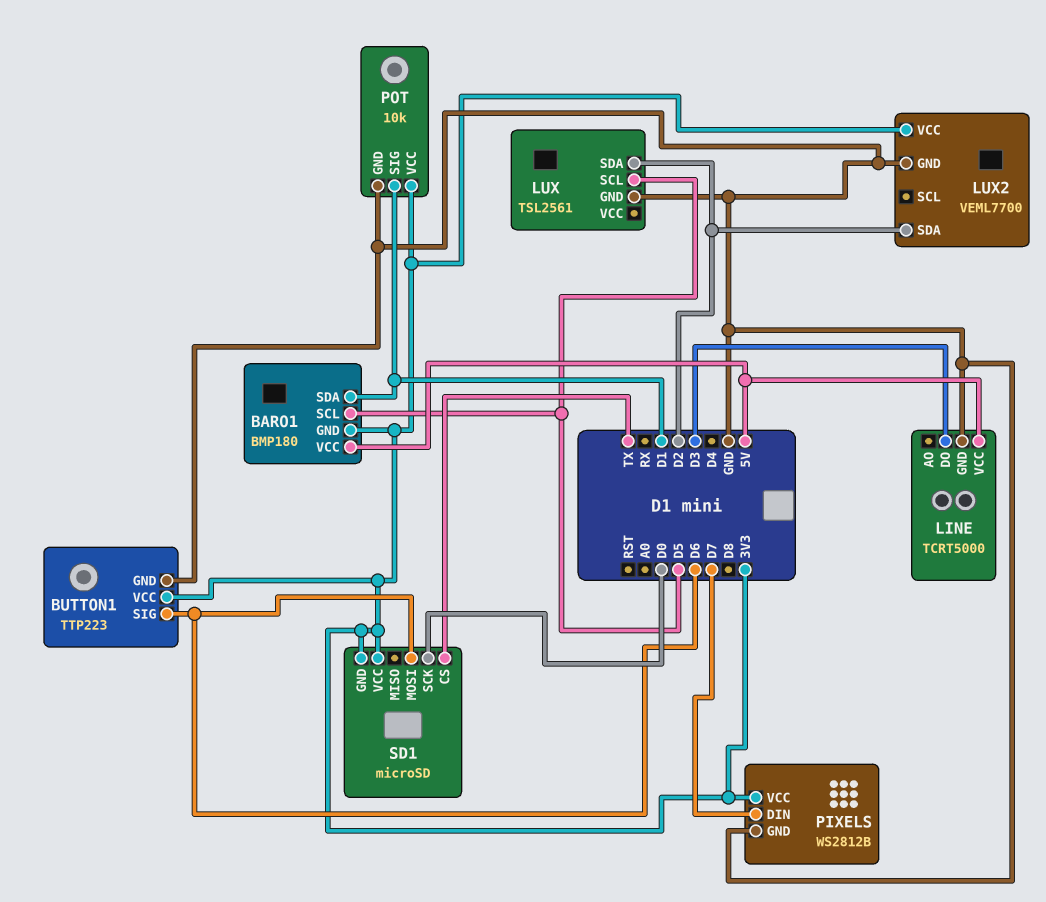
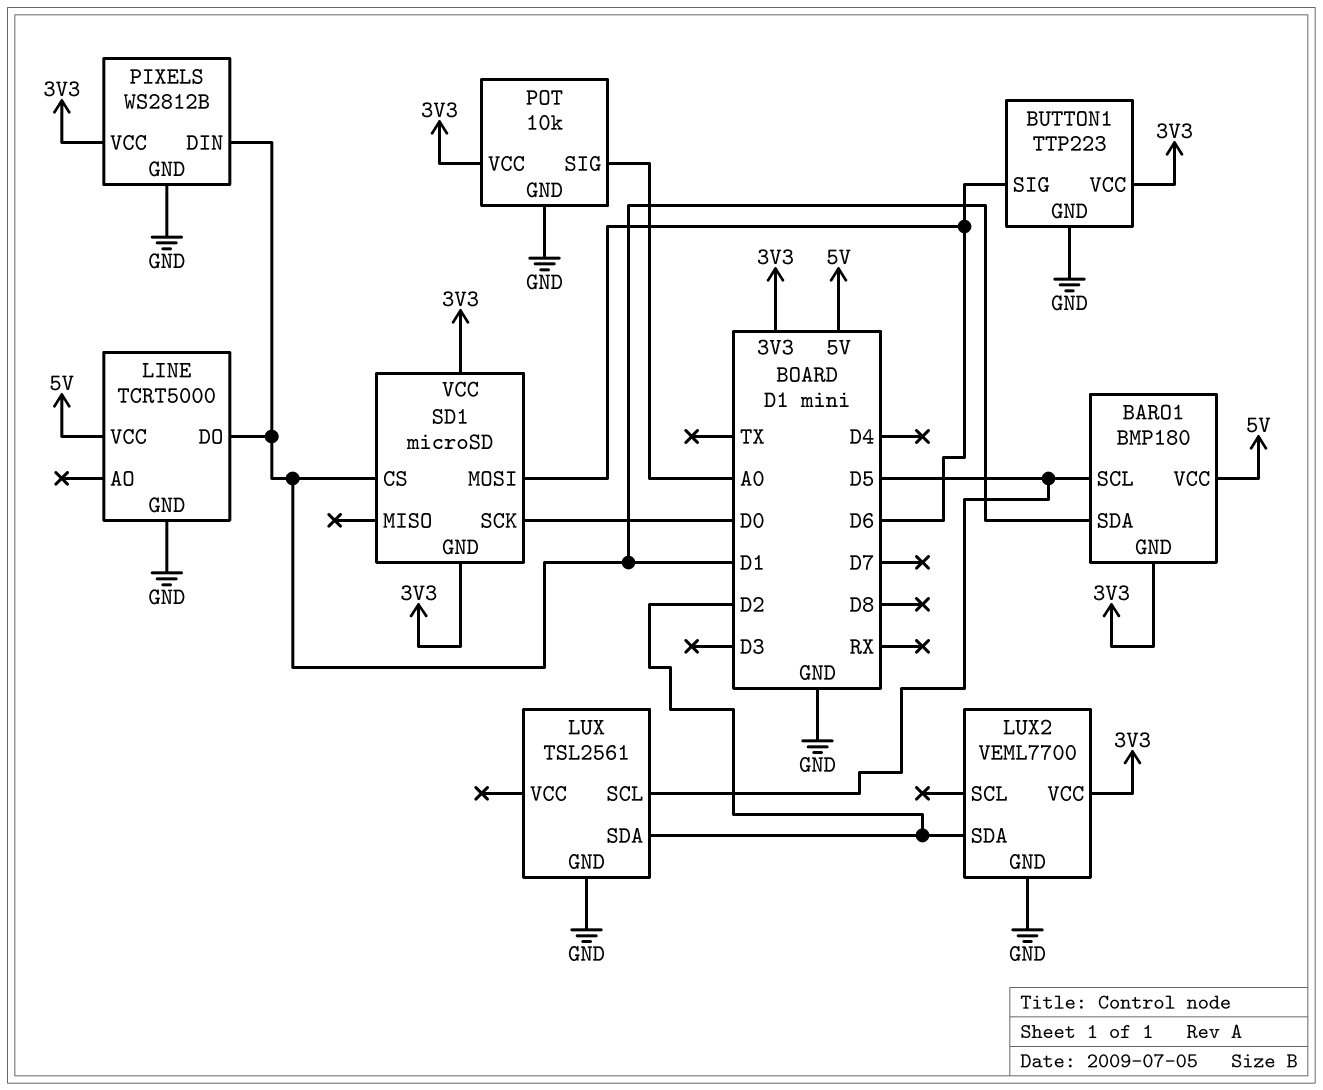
LINE pin DO: D3 -> D1
PIXELS pin DIN: D7 -> D1
POT pin SIG: D1 -> A0
SD1 pin CS: TX -> D1

